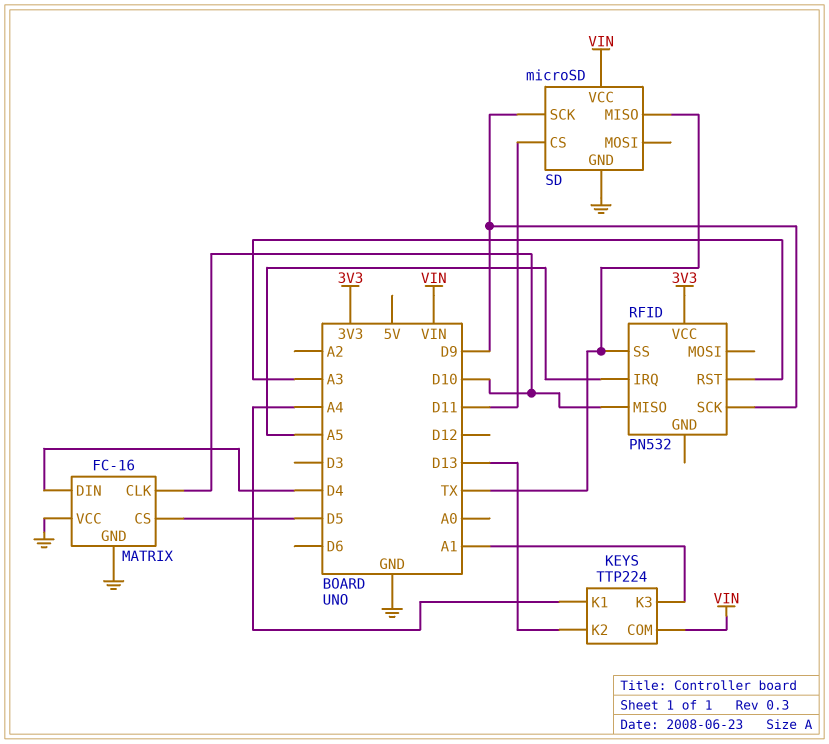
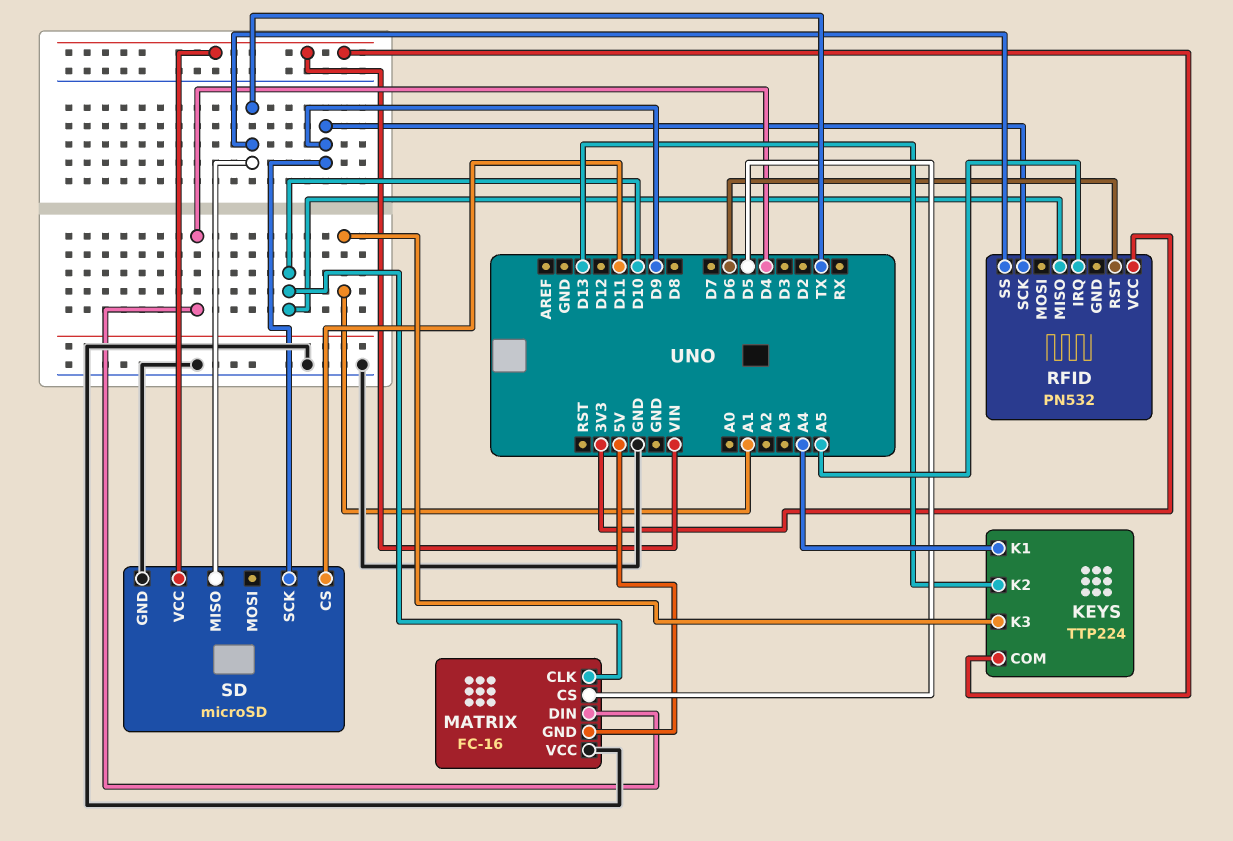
MATRIX pin GND: GND -> 5V
RFID pin RST: A3 -> D6

